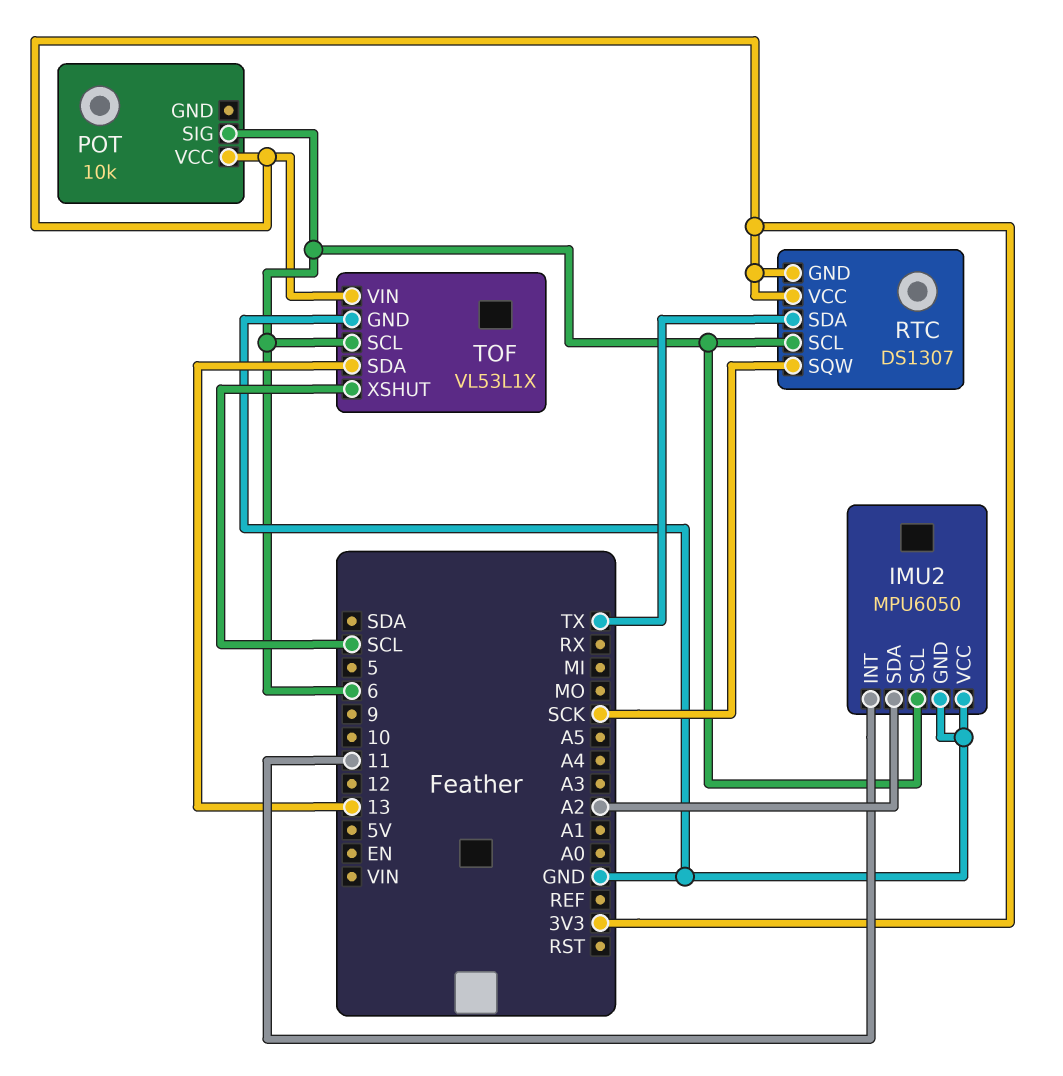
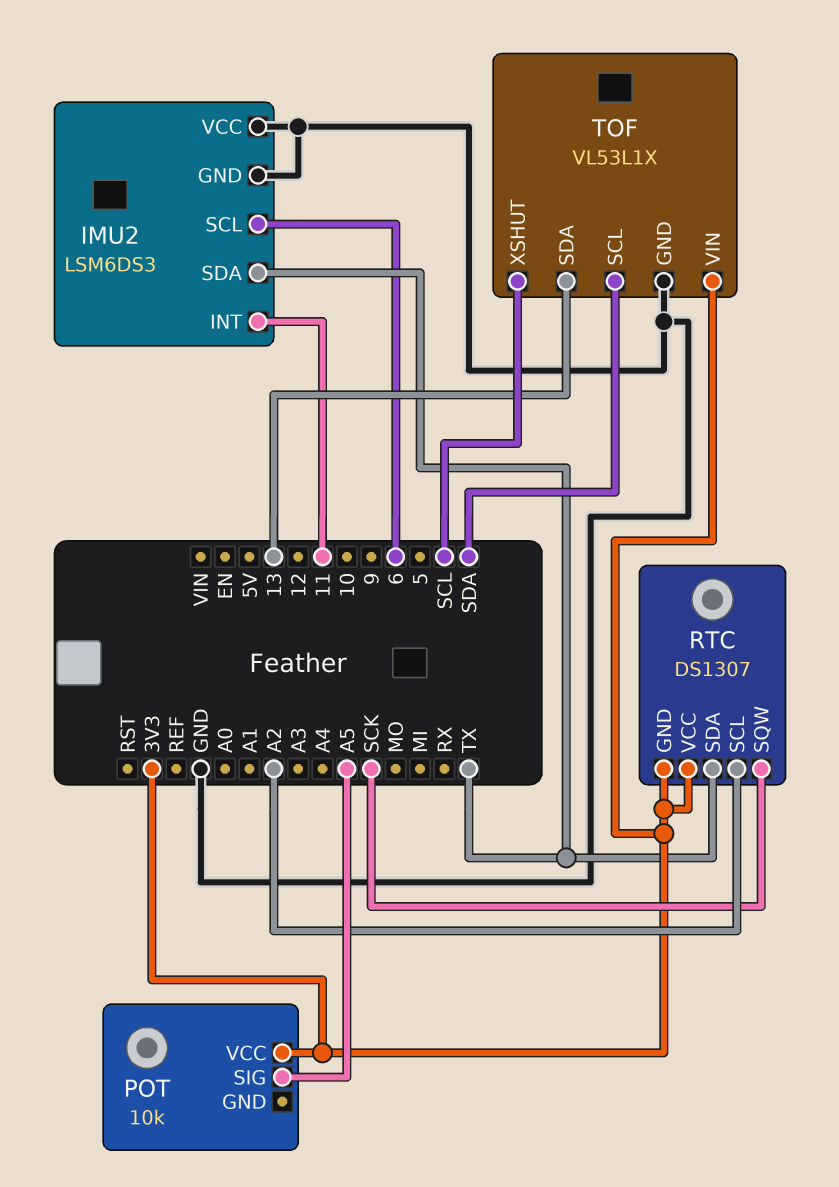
IMU2: MPU6050 -> LSM6DS3
IMU2 pin SDA: A2 -> TX
POT pin SIG: 6 -> A5
RTC pin SCL: 6 -> A2
TOF pin SCL: 6 -> SDA

